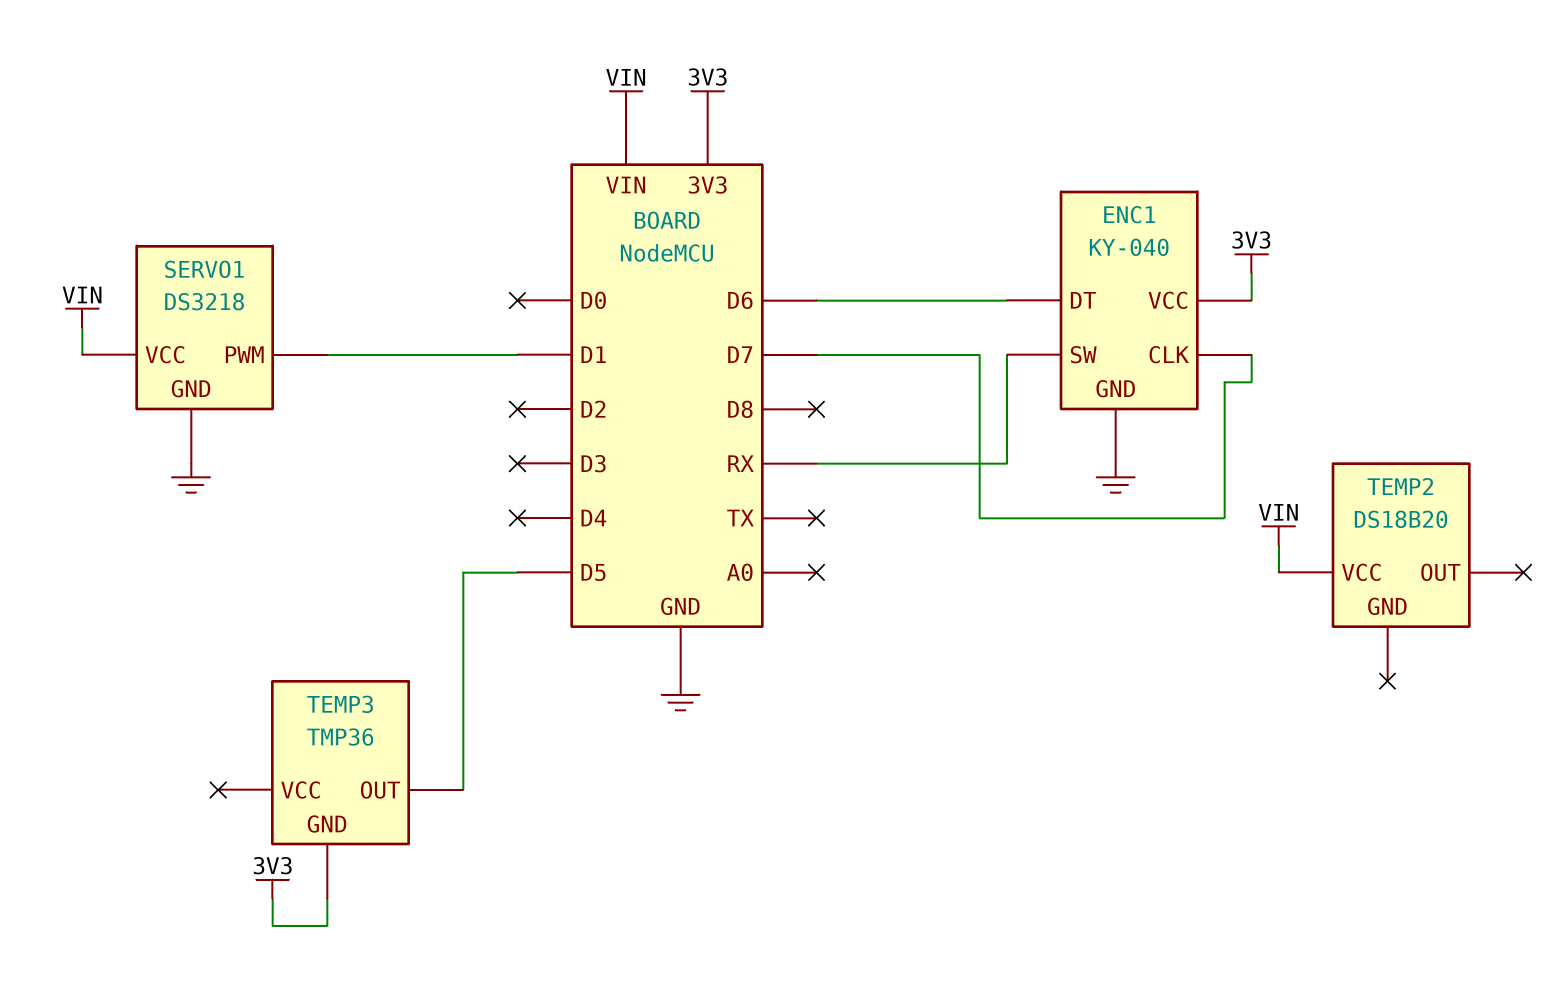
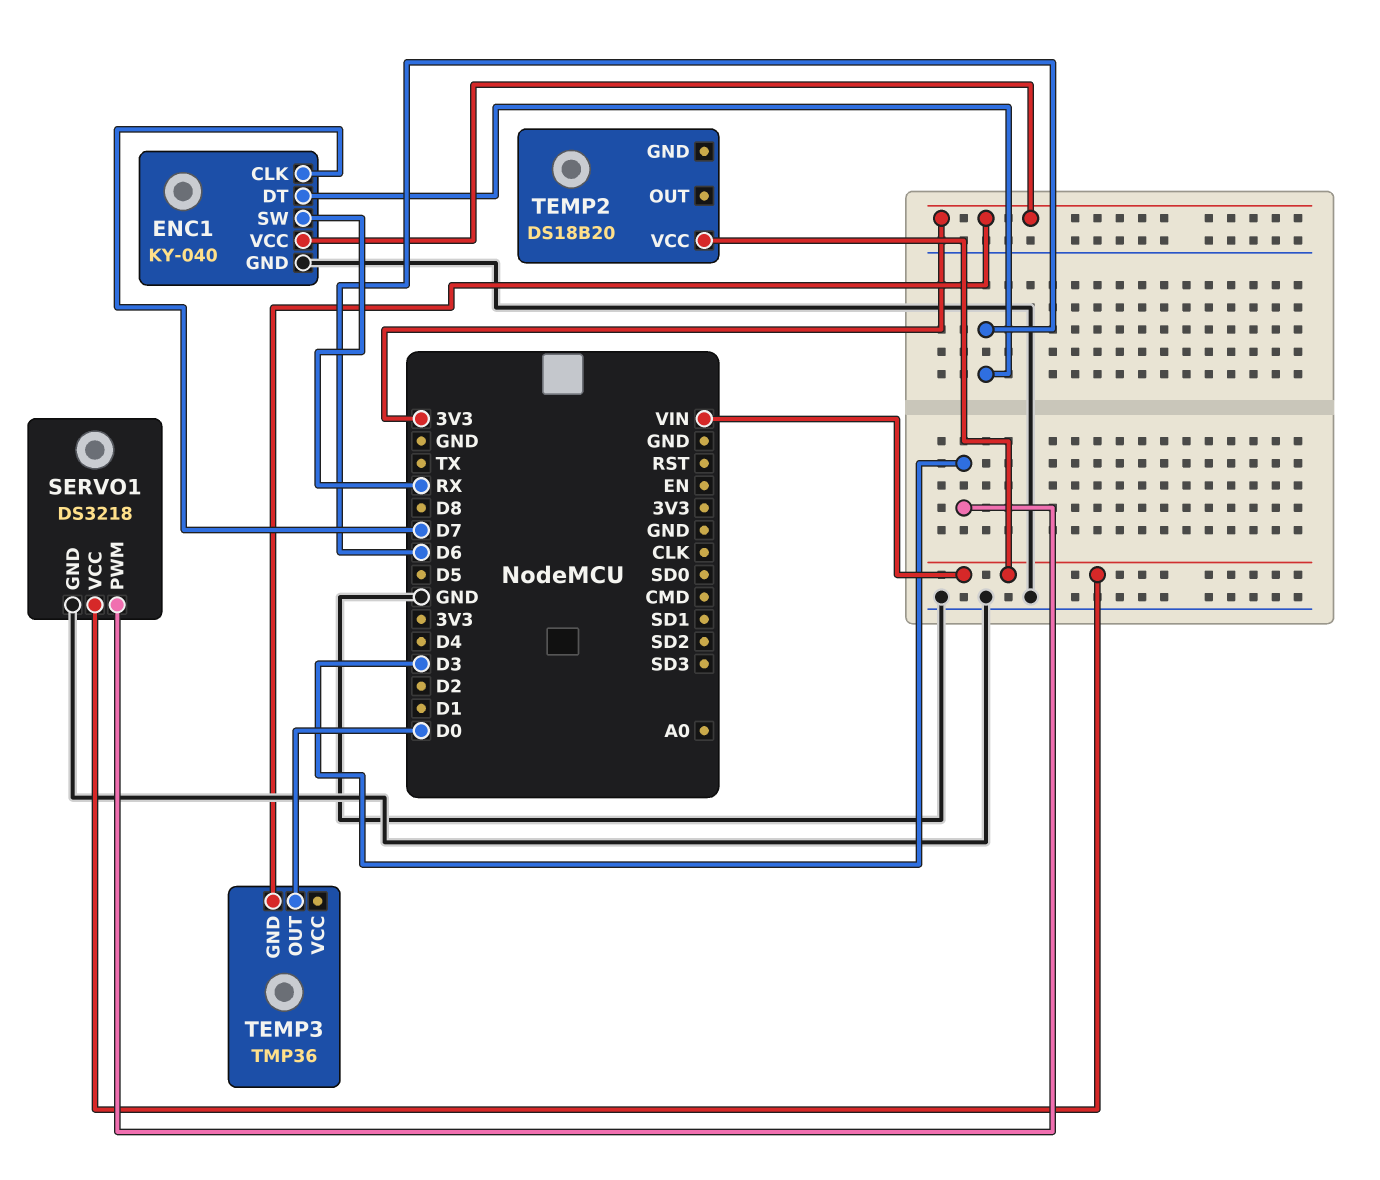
SERVO1 pin PWM: D1 -> D3
TEMP3 pin OUT: D5 -> D0

